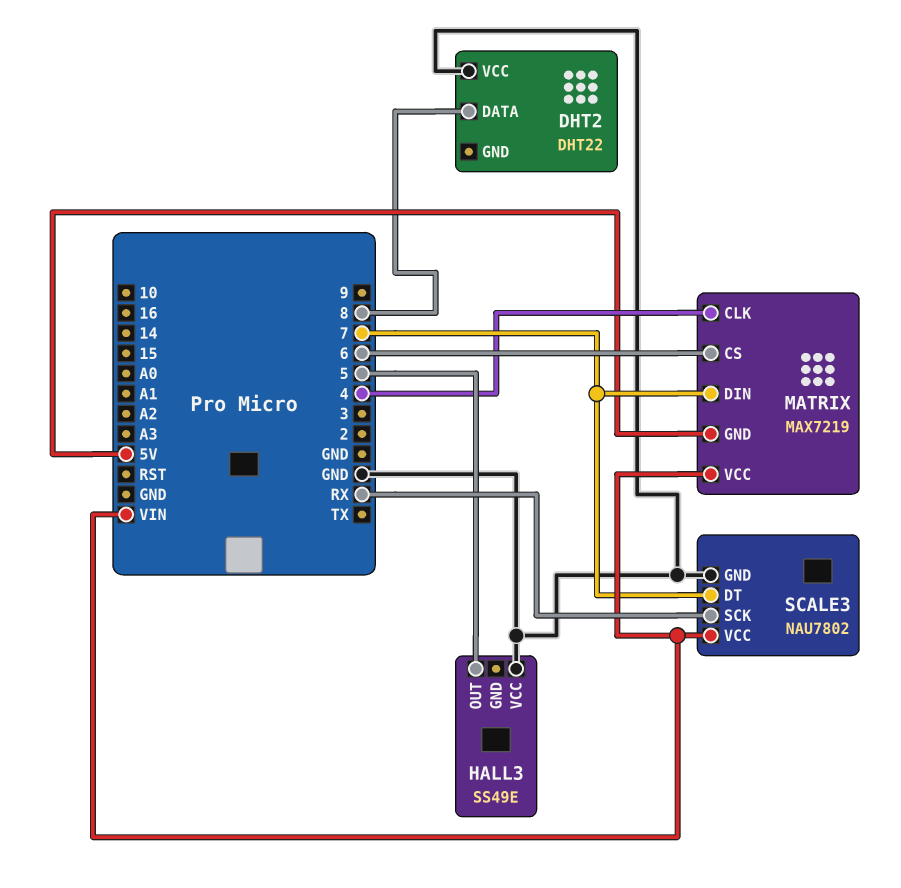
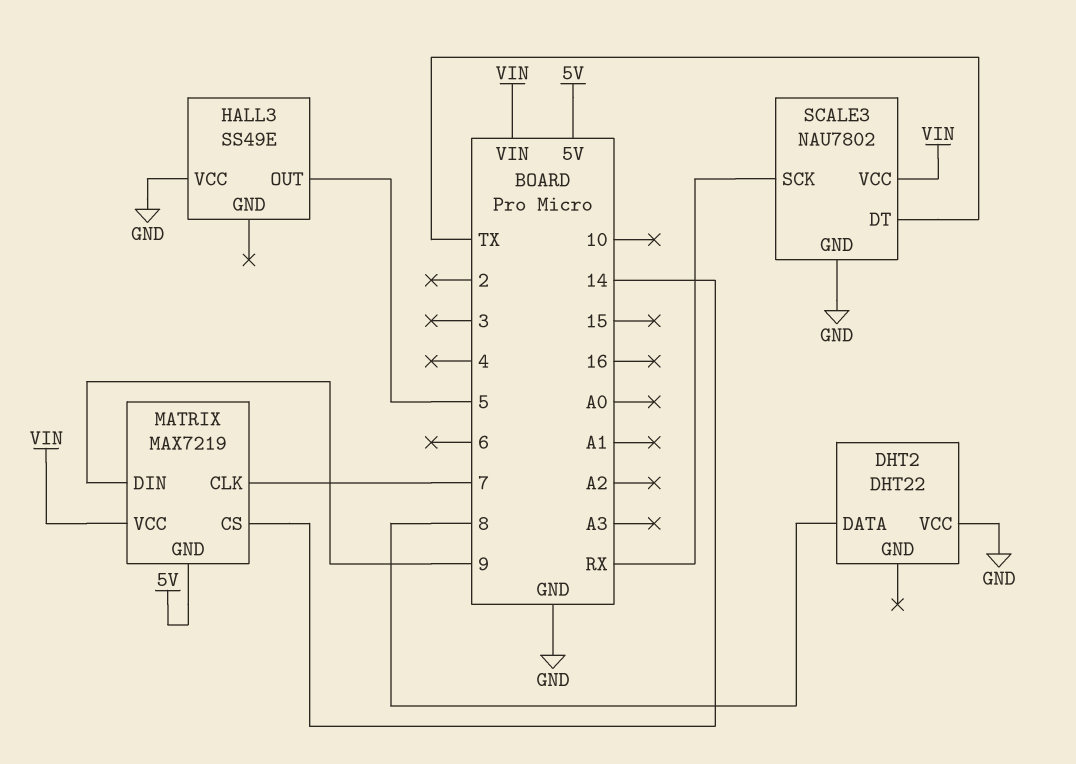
MATRIX pin CLK: 4 -> 7
MATRIX pin CS: 6 -> 14
MATRIX pin DIN: 7 -> 9
SCALE3 pin DT: 7 -> TX

